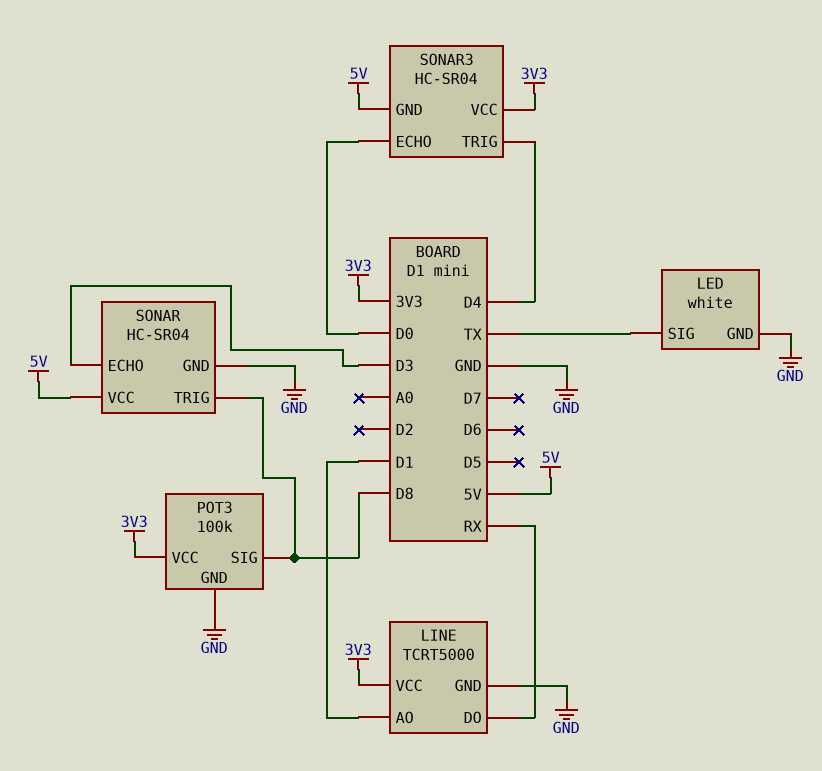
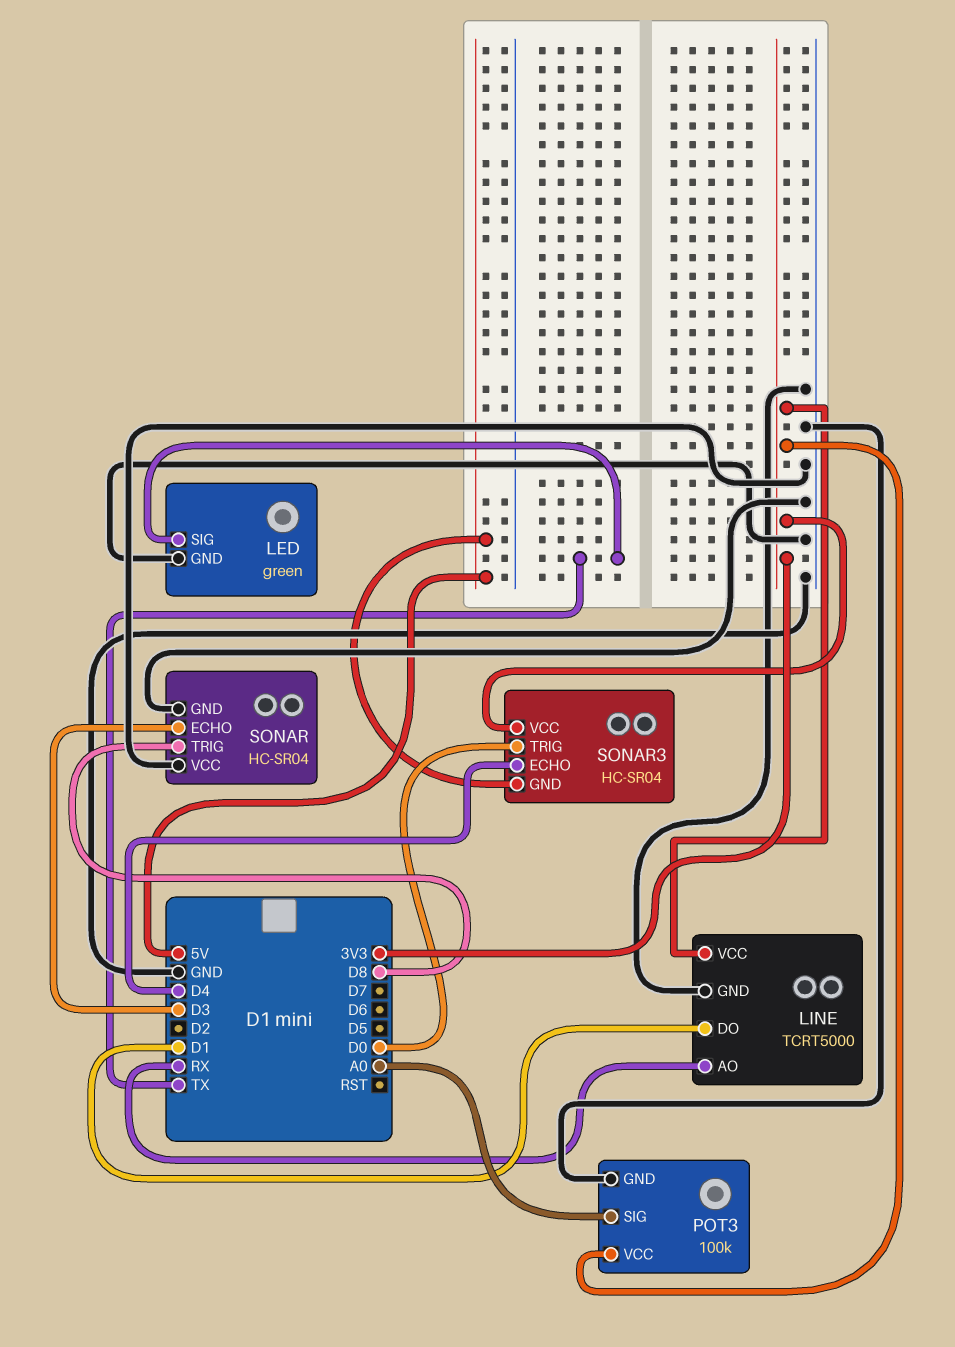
LED: white -> green
LINE pin AO: D1 -> RX
LINE pin DO: RX -> D1
POT3 pin SIG: D8 -> A0
SONAR pin VCC: 5V -> GND
SONAR3 pin ECHO: D0 -> D4
SONAR3 pin TRIG: D4 -> D0

